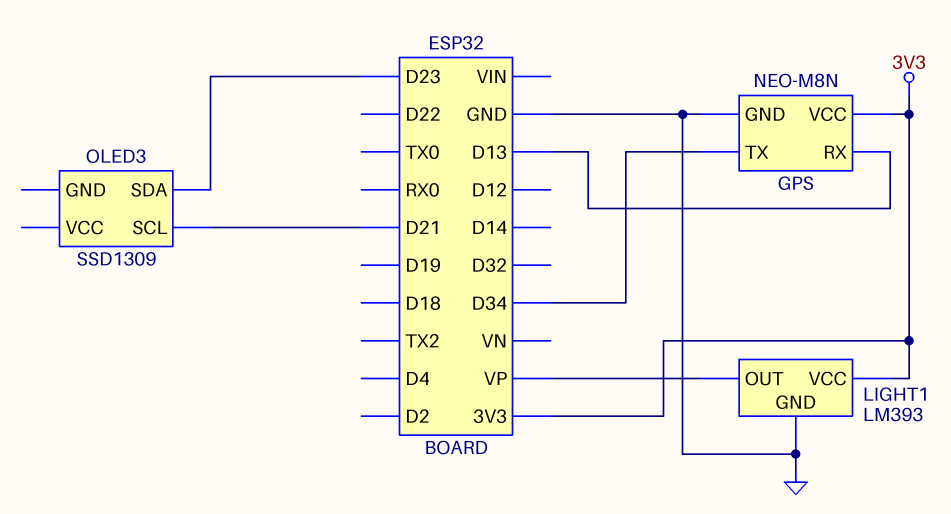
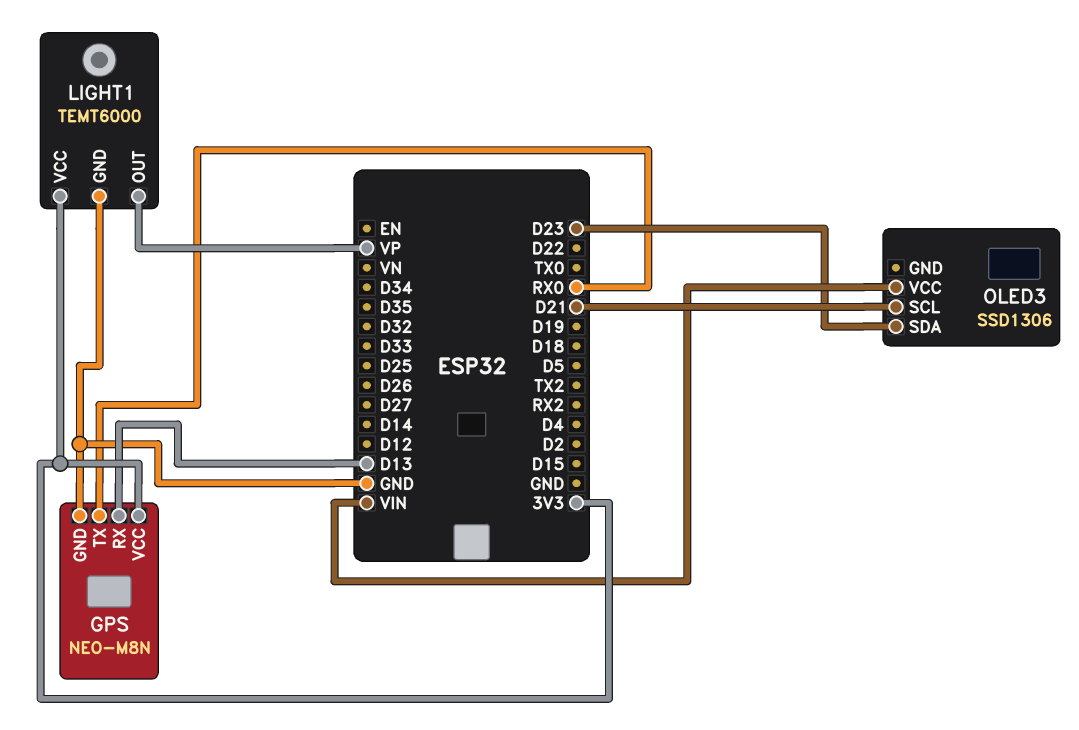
GPS pin TX: D34 -> RX0
LIGHT1: LM393 -> TEMT6000
OLED3: SSD1309 -> SSD1306
OLED3 pin VCC: none -> VIN

